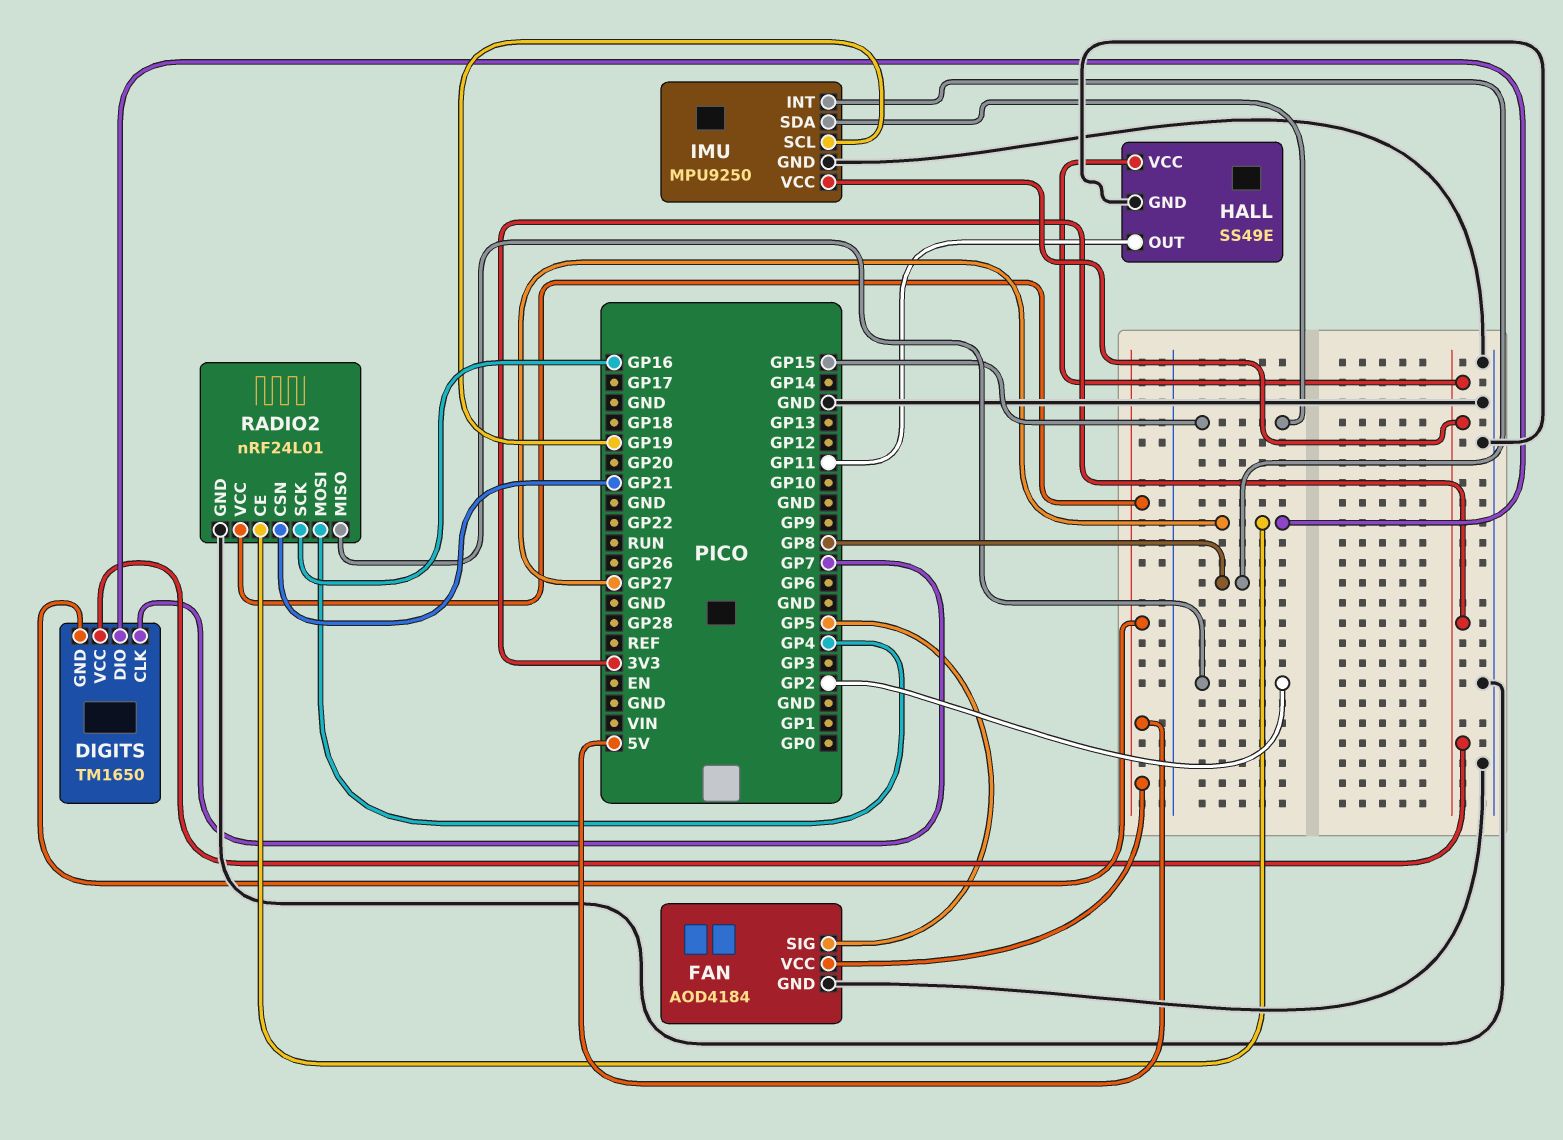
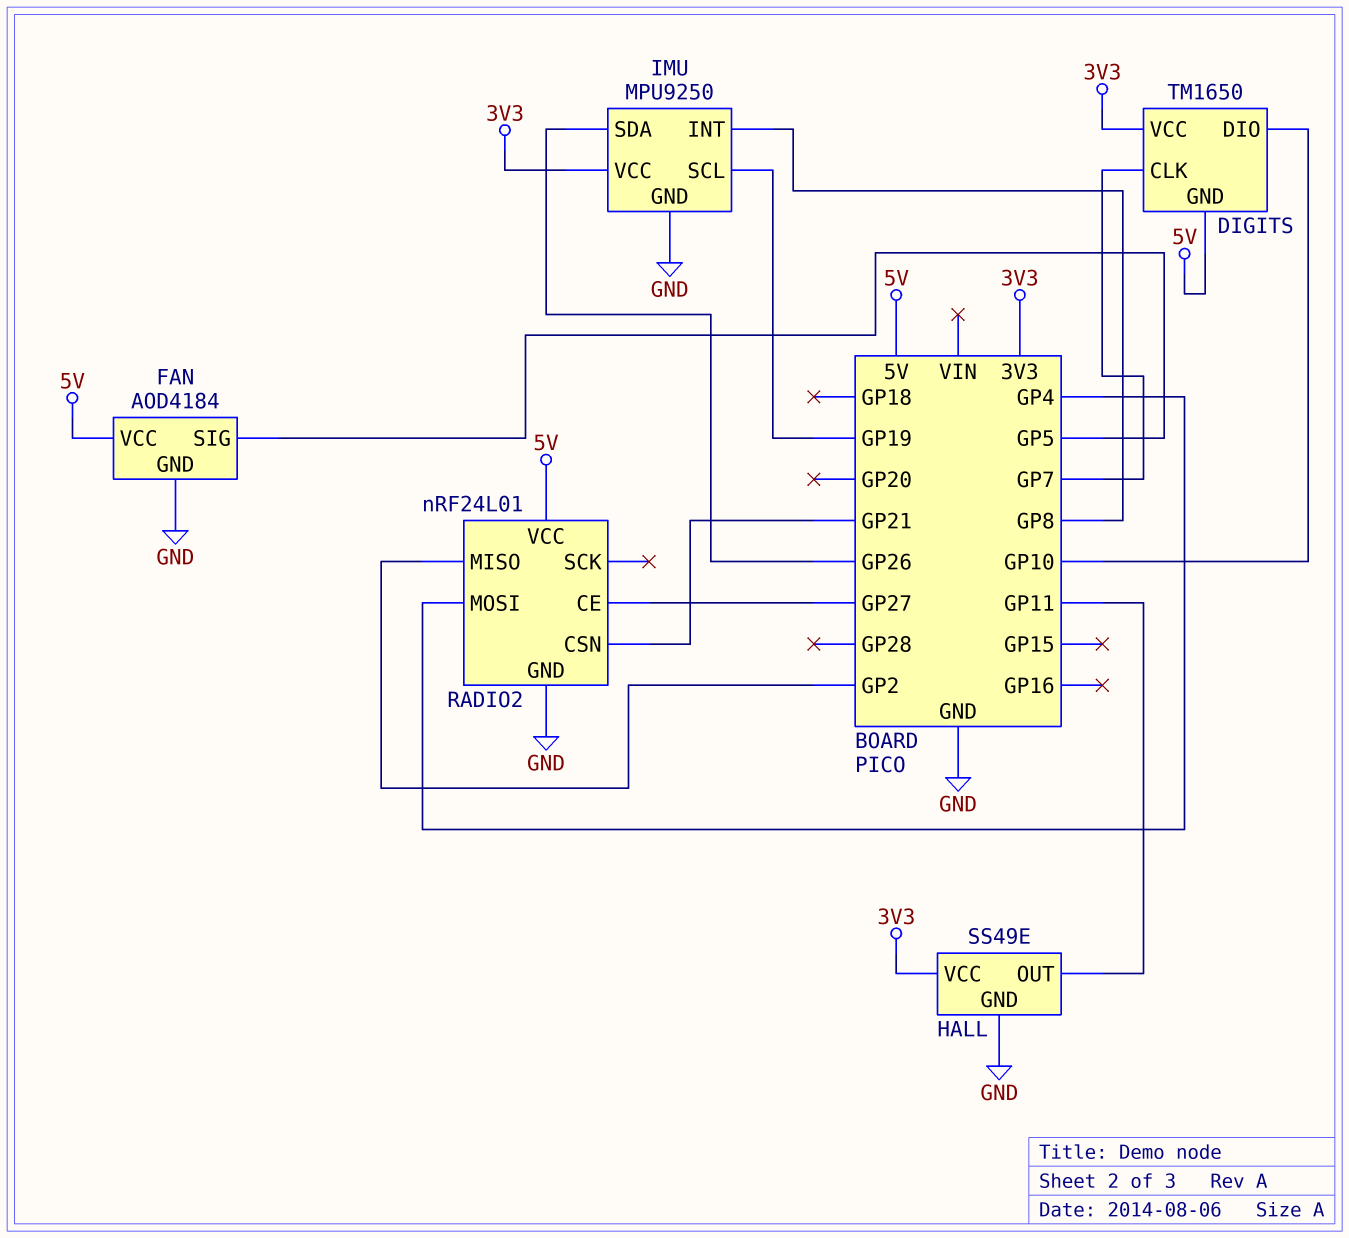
DIGITS pin DIO: GP27 -> GP10
IMU pin SDA: GP15 -> GP26
RADIO2 pin SCK: GP16 -> none

